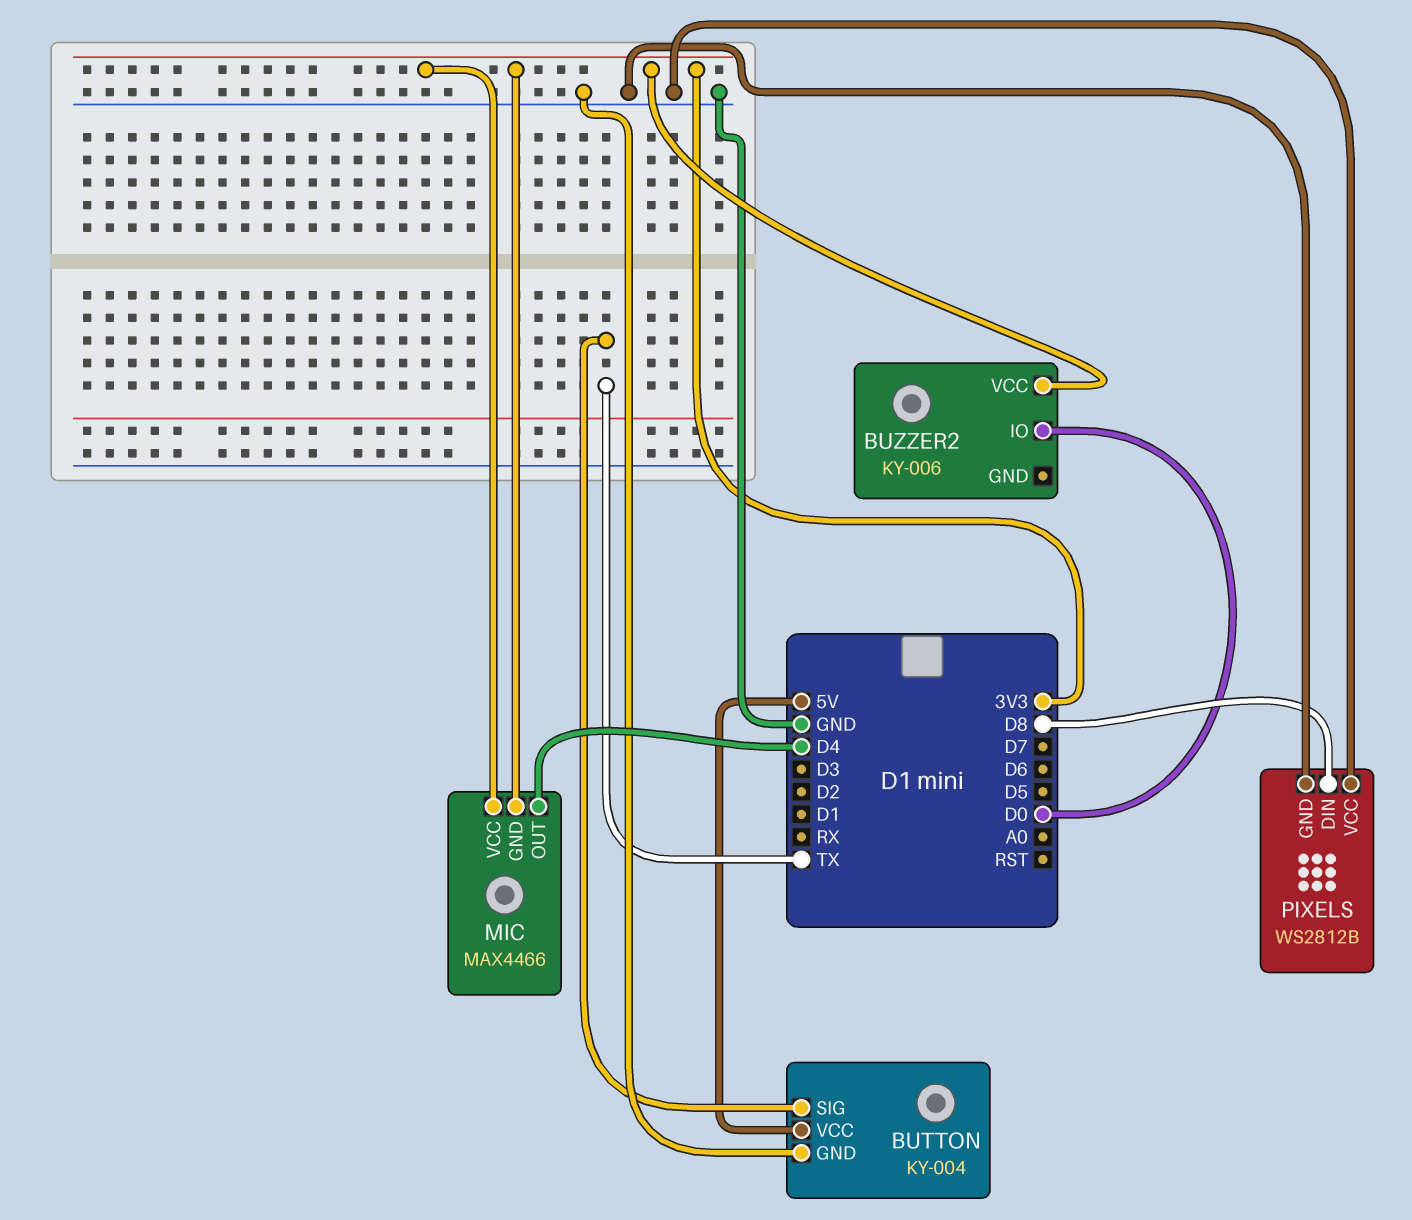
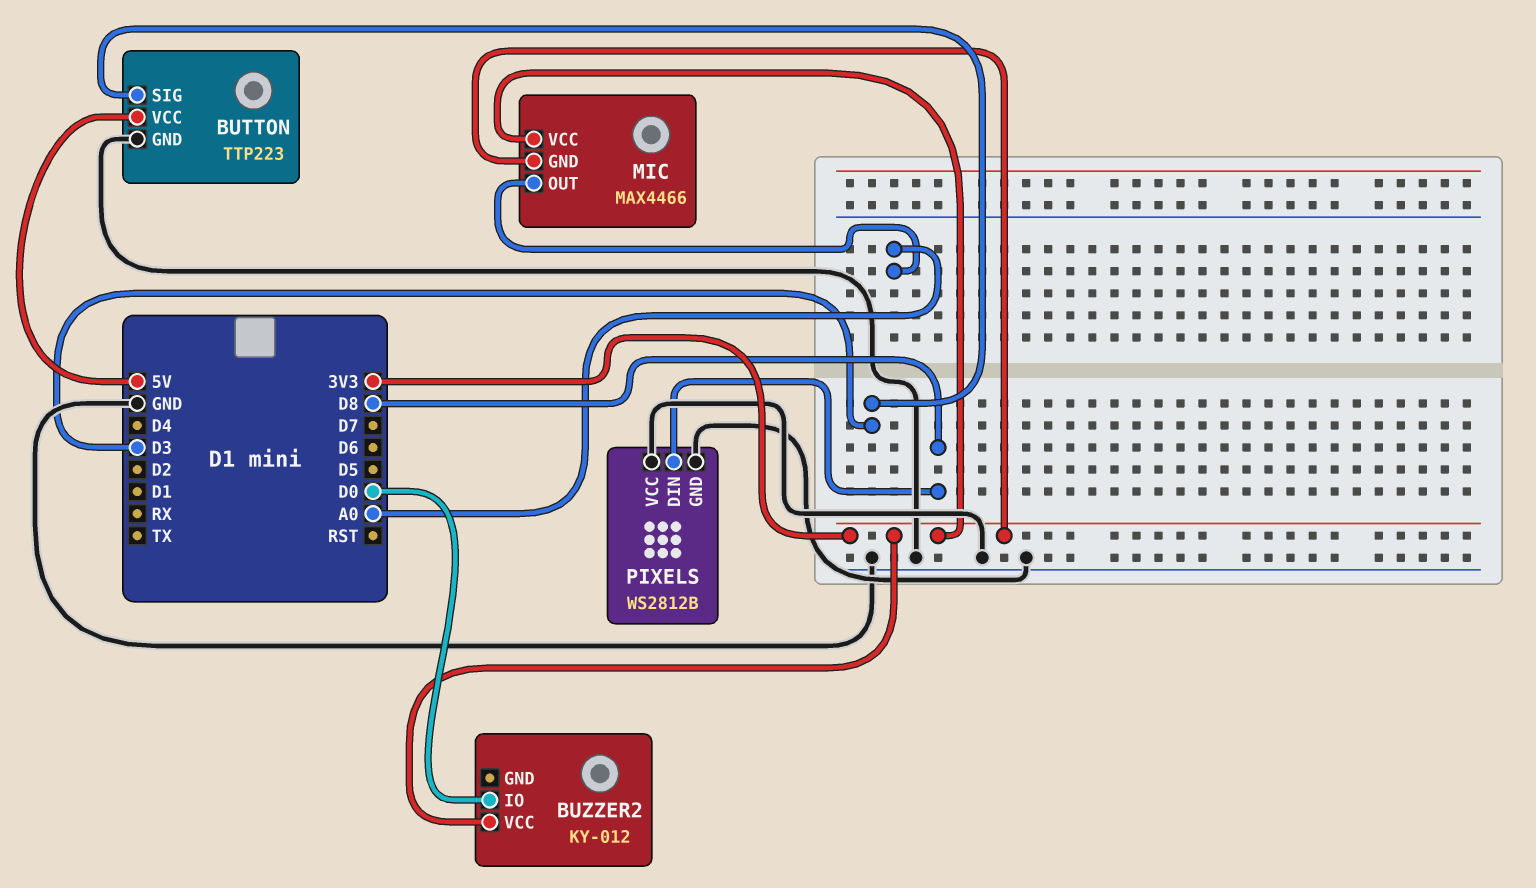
BUTTON: KY-004 -> TTP223
BUTTON pin SIG: TX -> D3
BUZZER2: KY-006 -> KY-012
MIC pin OUT: D4 -> A0

